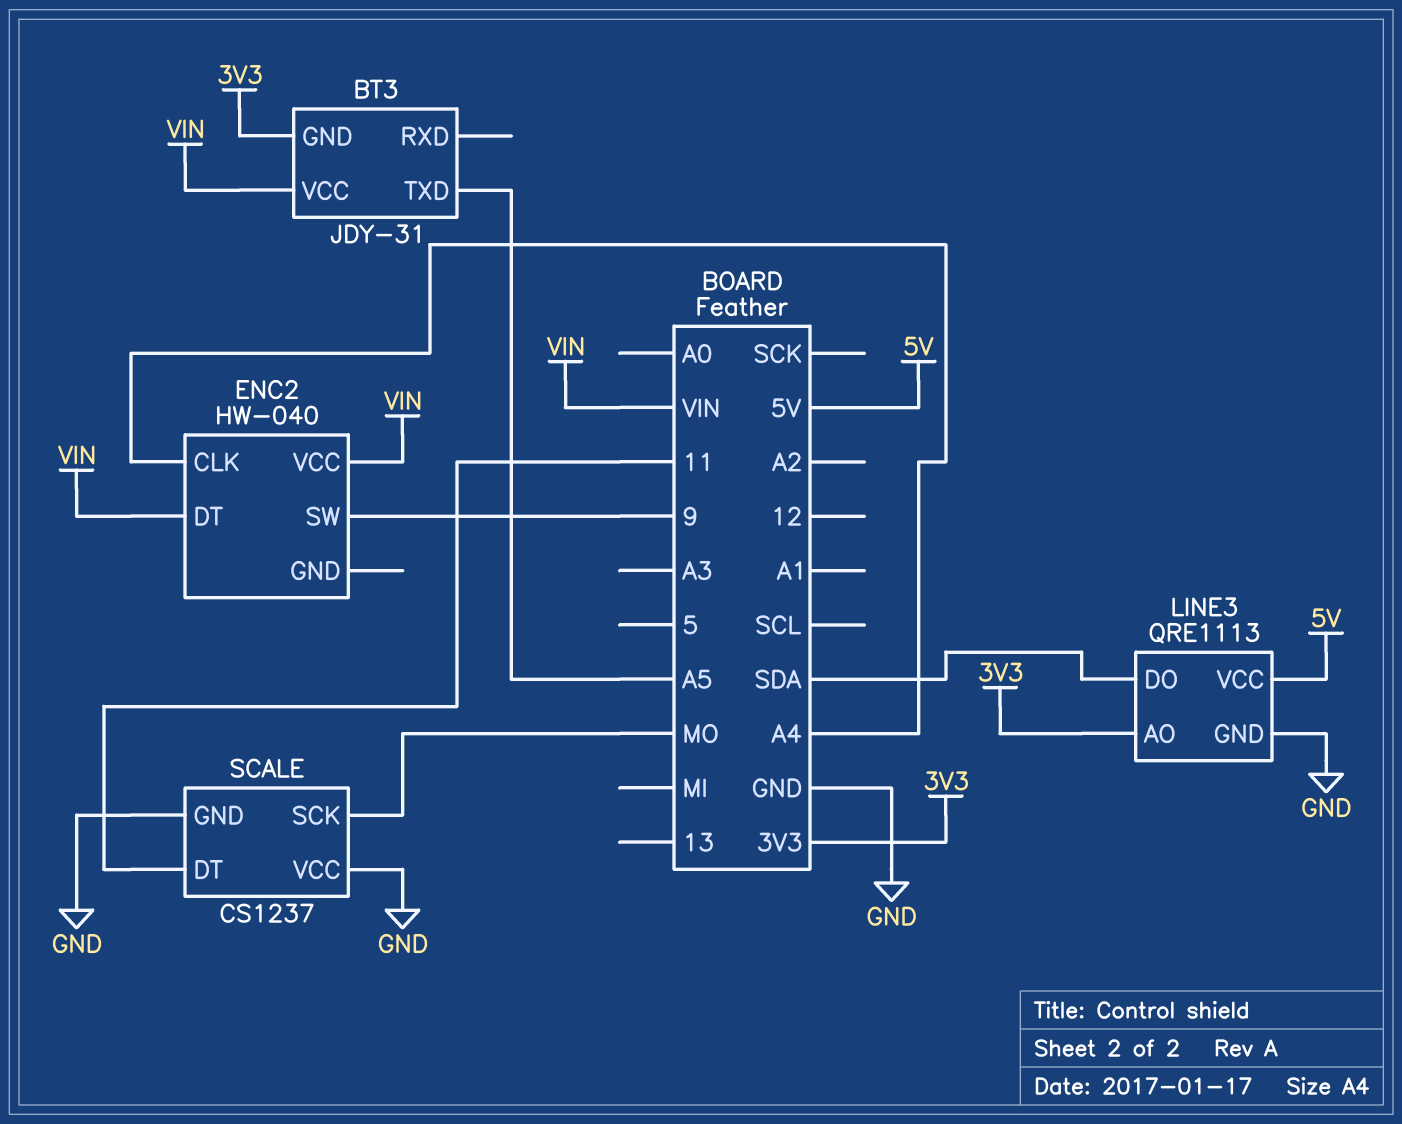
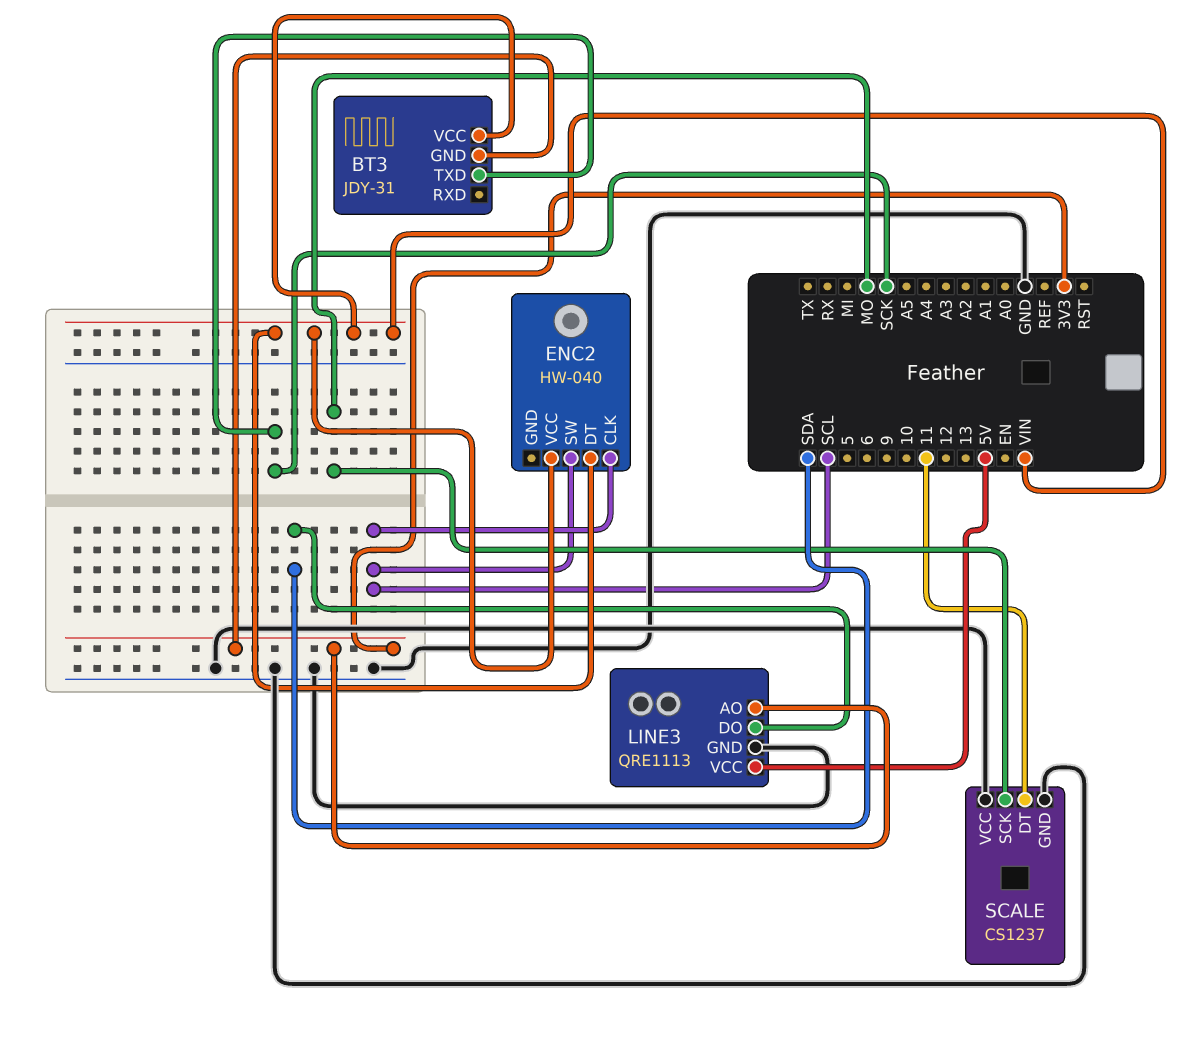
BT3 pin TXD: A5 -> SCK
ENC2 pin CLK: A4 -> SCL
ENC2 pin SW: 9 -> SCL

